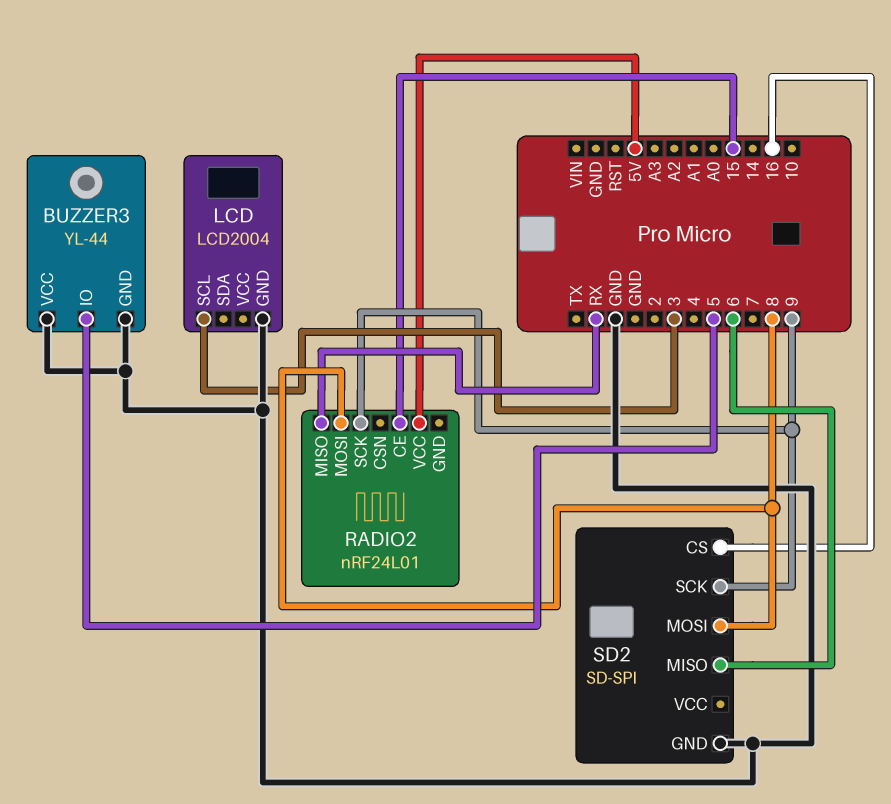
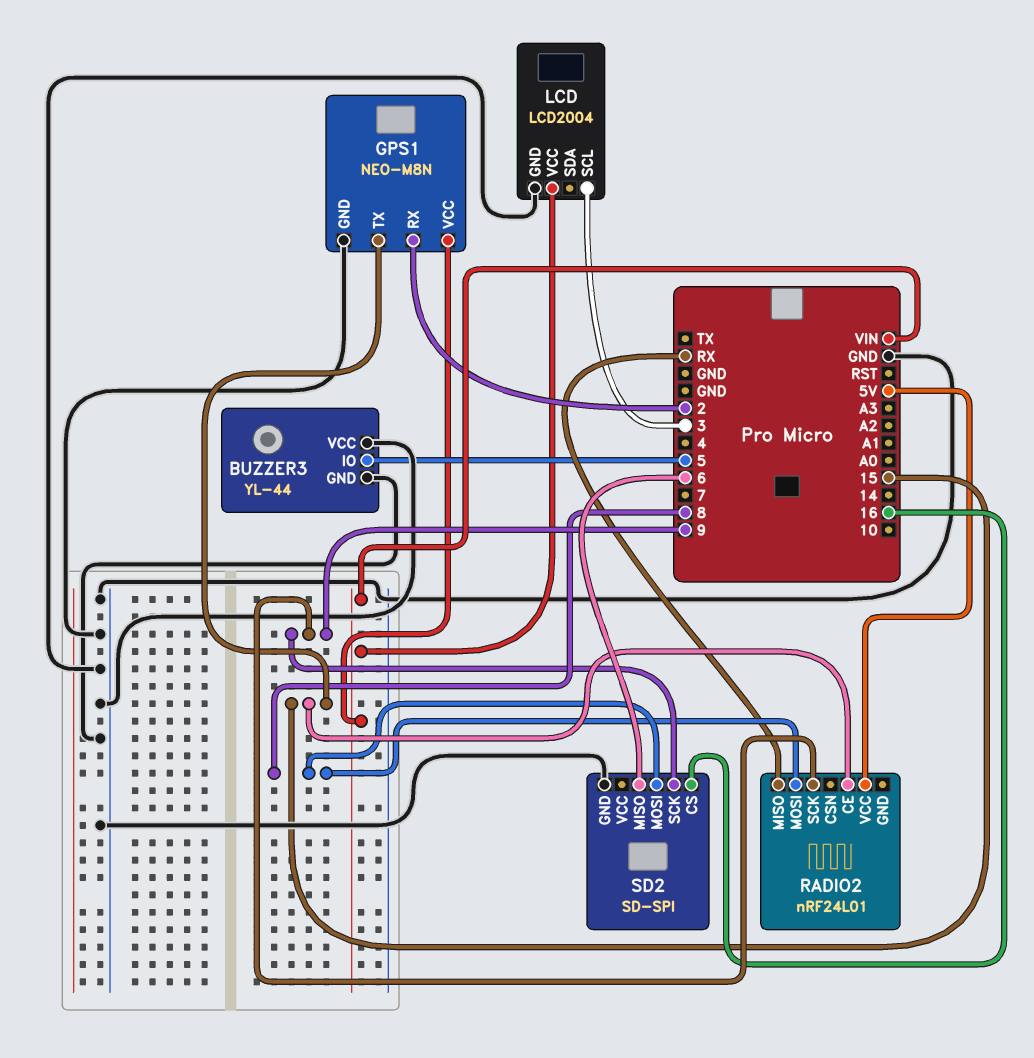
GPS1: none -> NEO-M8N
GPS1 pin GND: none -> GND
GPS1 pin RX: none -> 2
GPS1 pin TX: none -> 15
GPS1 pin VCC: none -> VIN
LCD pin VCC: none -> VIN

